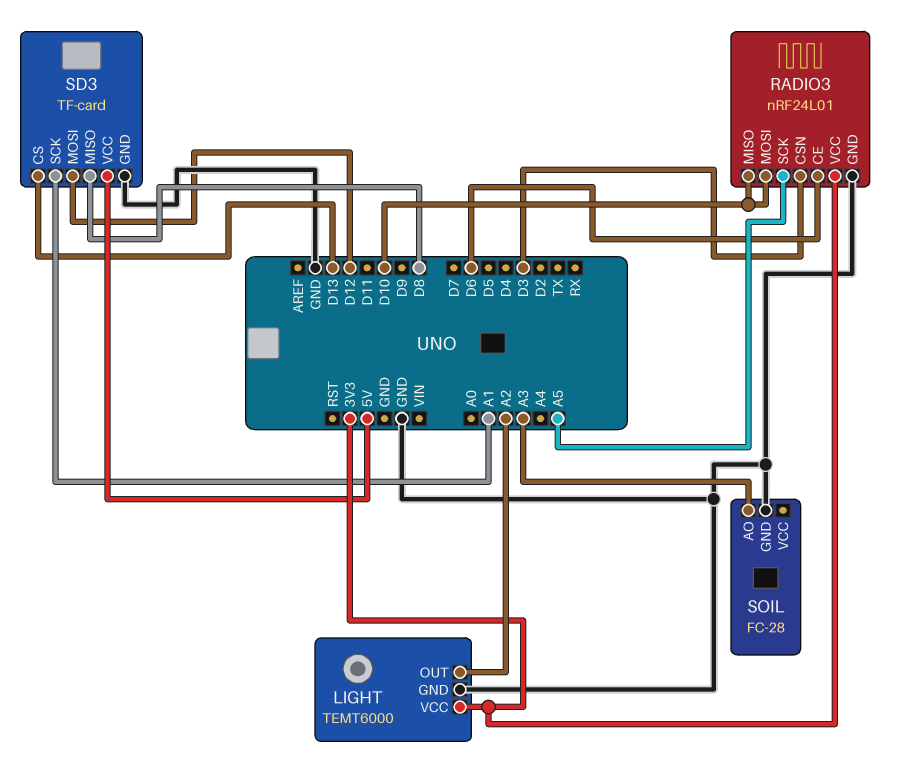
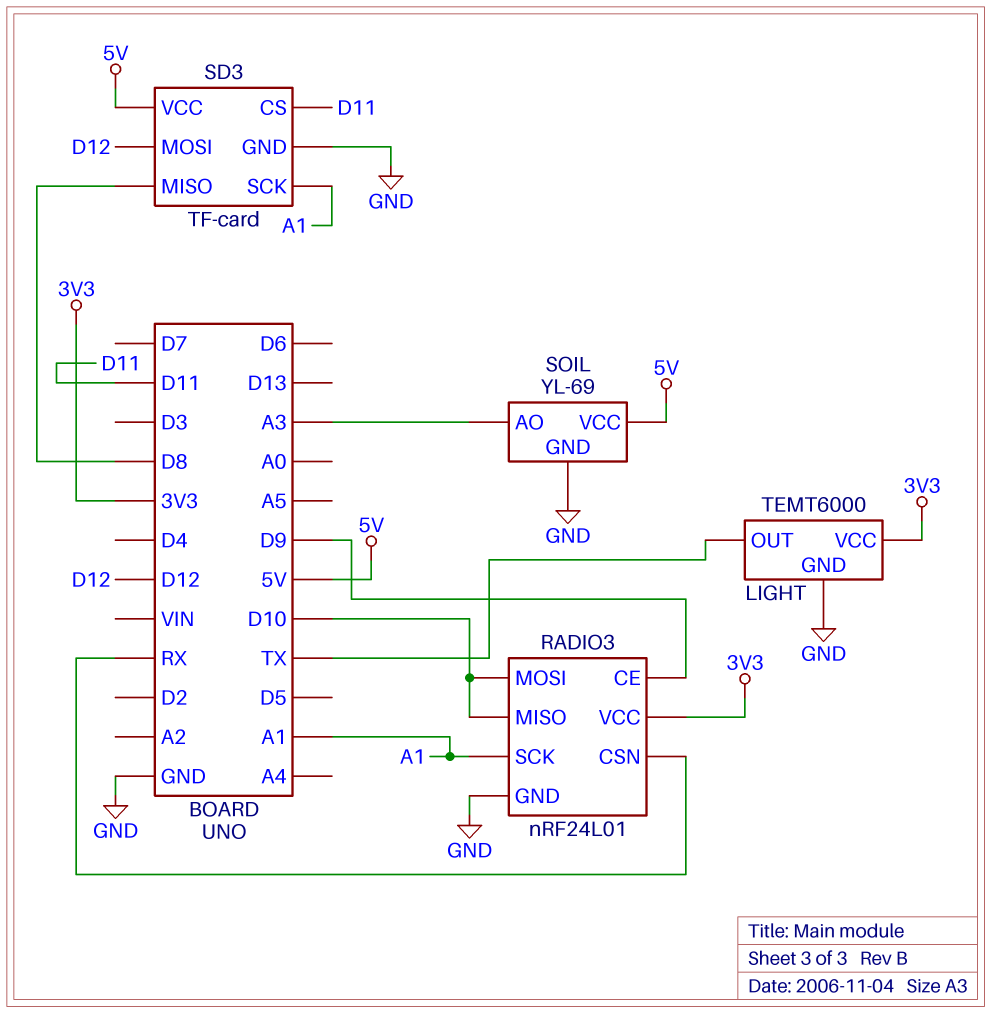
LIGHT pin OUT: A2 -> TX
RADIO3 pin CE: D6 -> D9
RADIO3 pin CSN: D3 -> RX
RADIO3 pin SCK: A5 -> A1
SD3 pin CS: D13 -> D11
SOIL: FC-28 -> YL-69
SOIL pin VCC: none -> 5V

